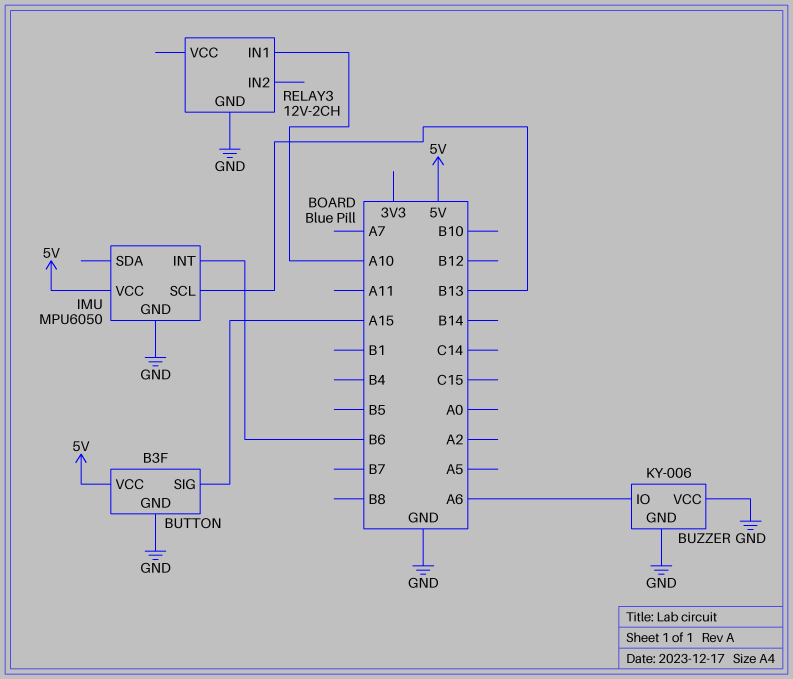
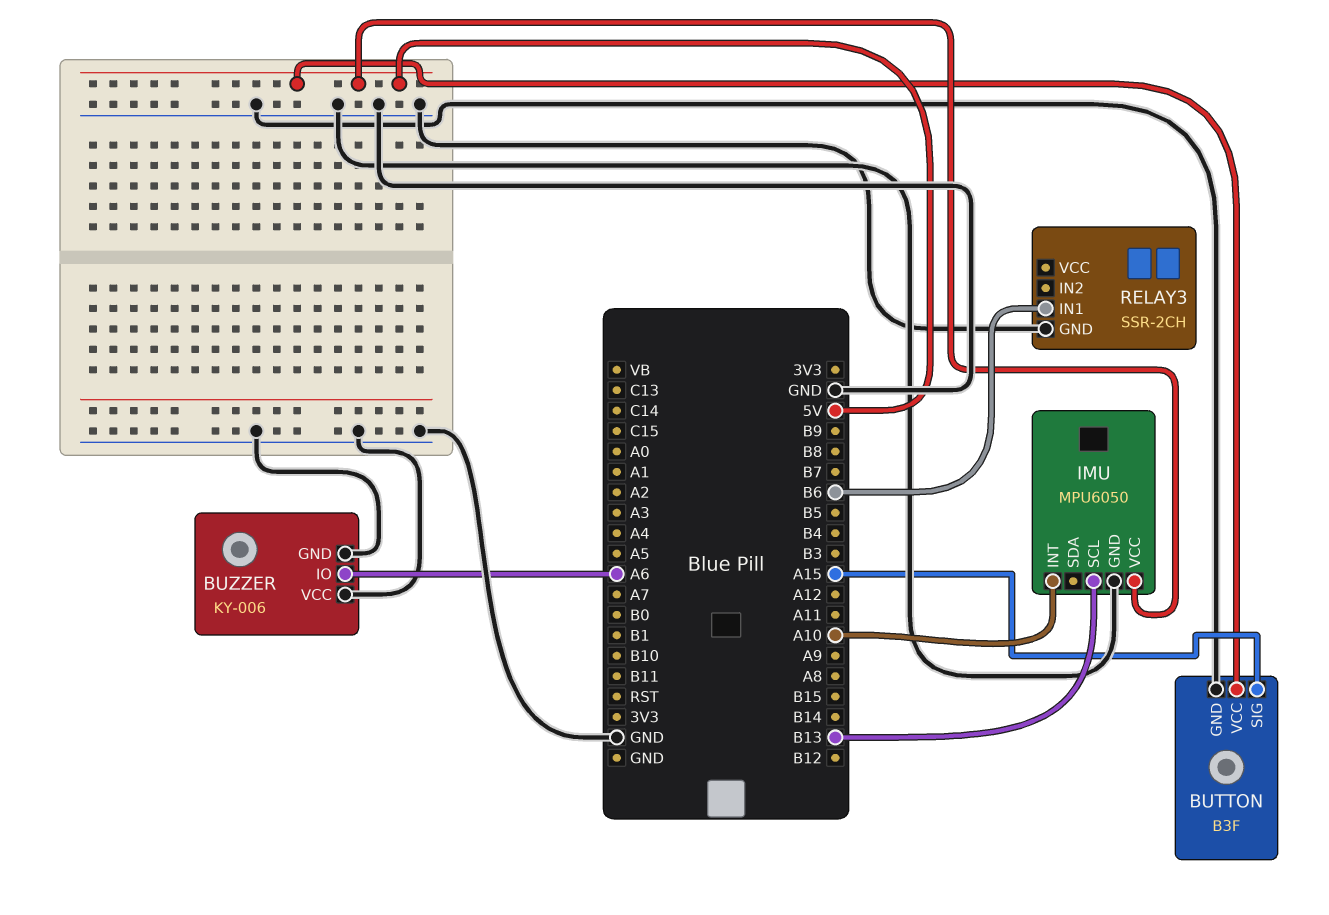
IMU pin INT: B6 -> A10
RELAY3: 12V-2CH -> SSR-2CH
RELAY3 pin IN1: A10 -> B6

